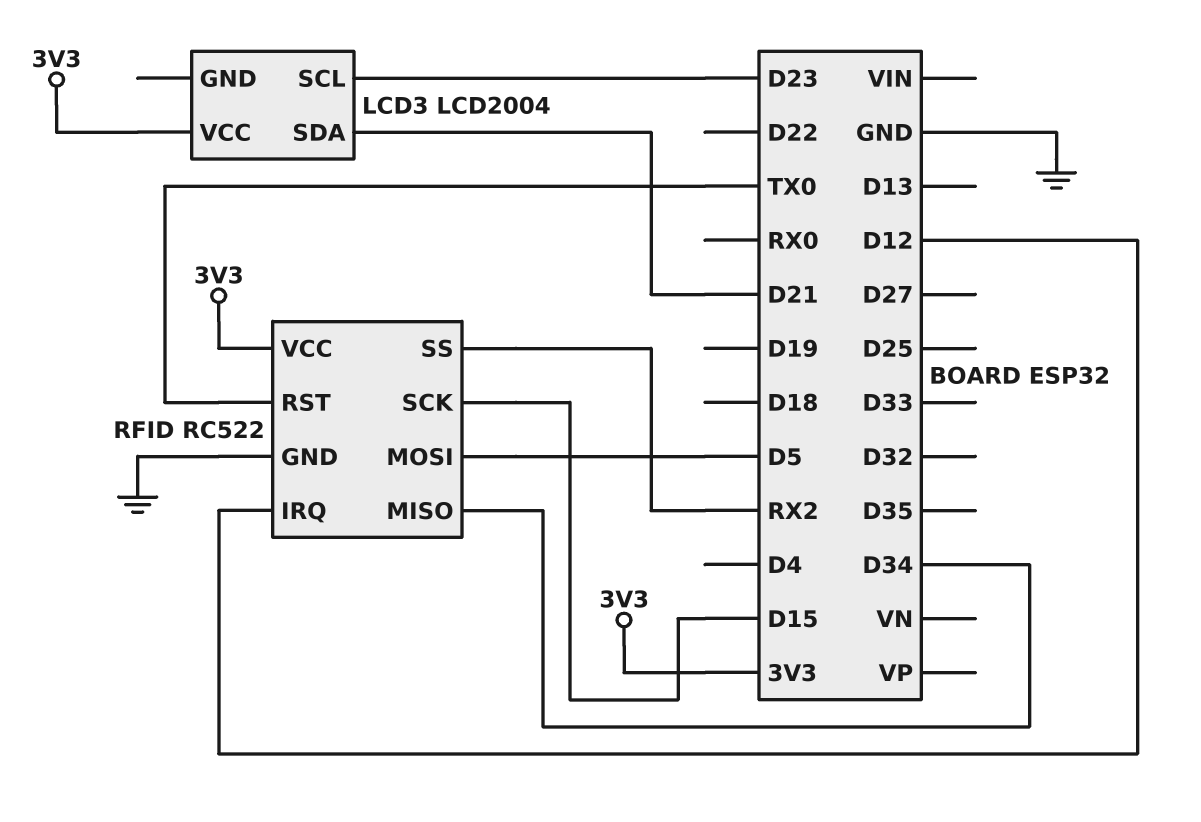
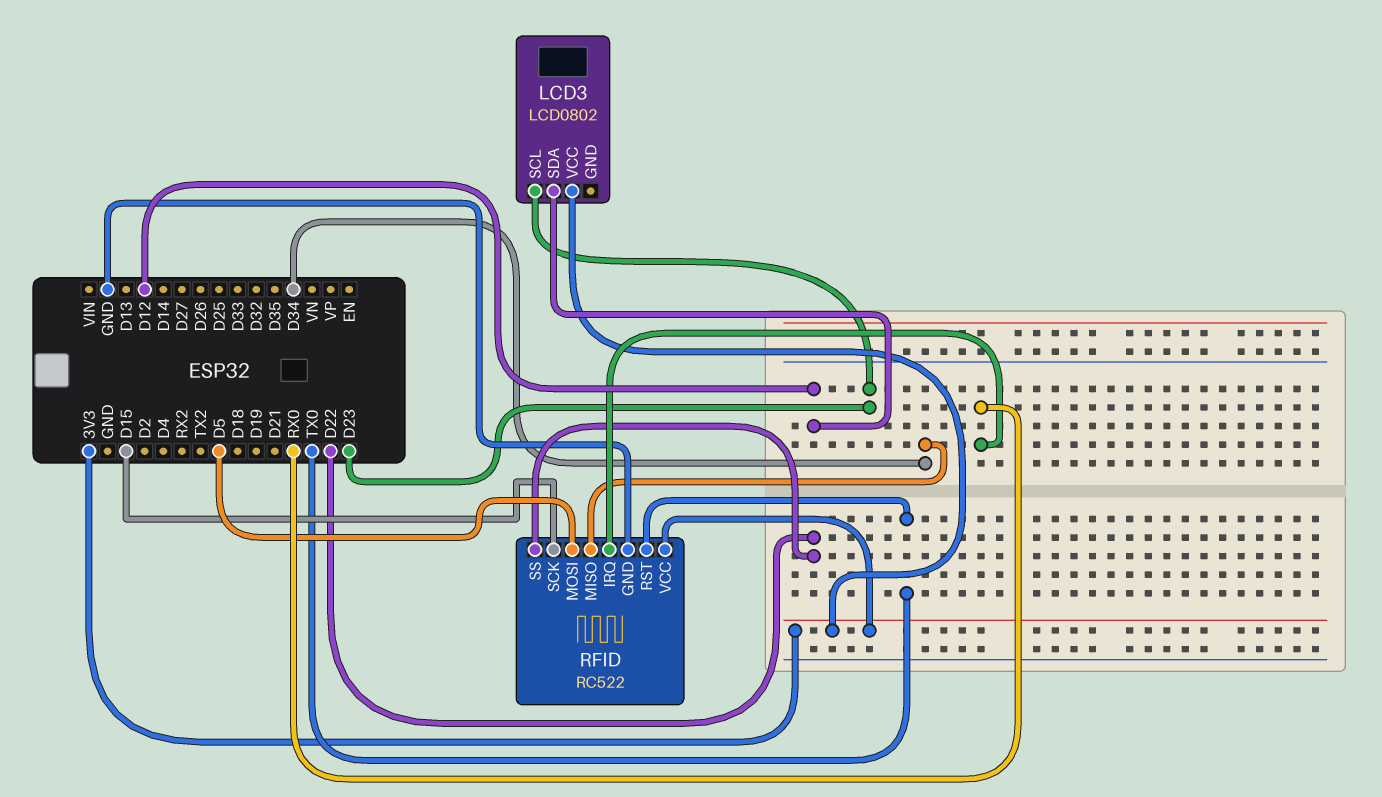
LCD3: LCD2004 -> LCD0802
LCD3 pin SDA: D21 -> D12
RFID pin IRQ: D12 -> RX0
RFID pin SS: RX2 -> D22

